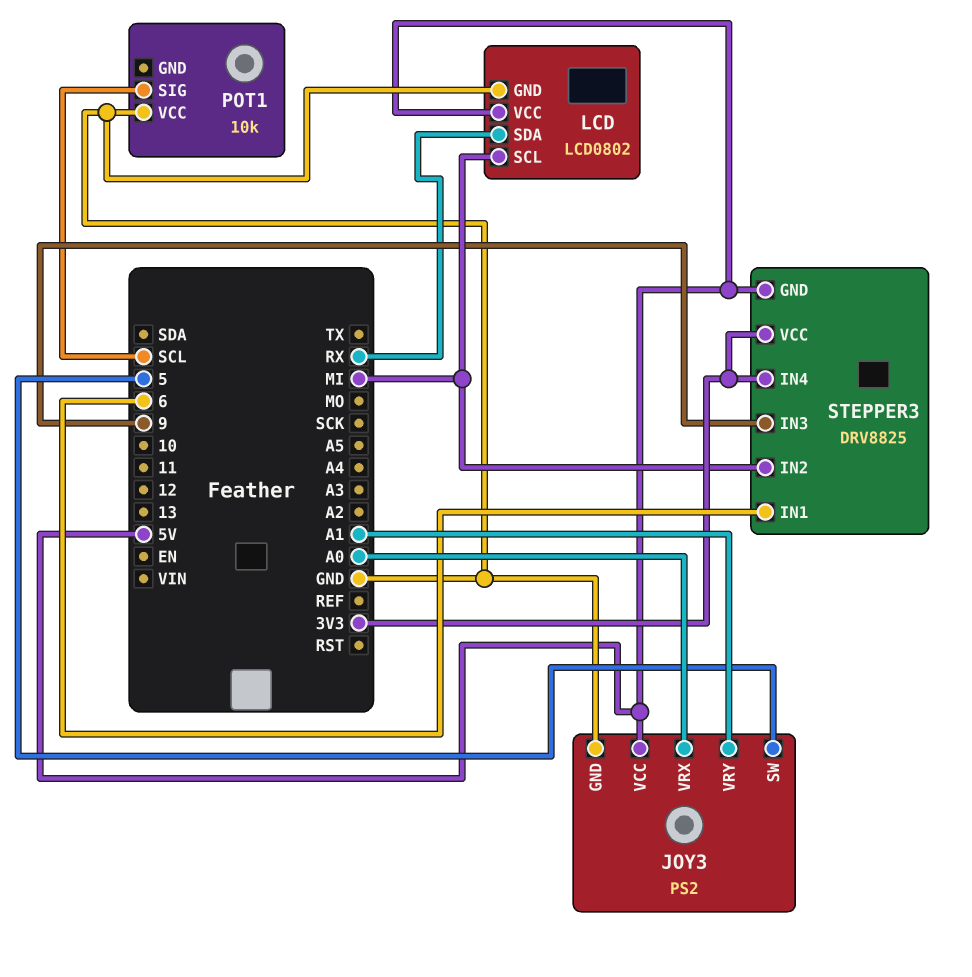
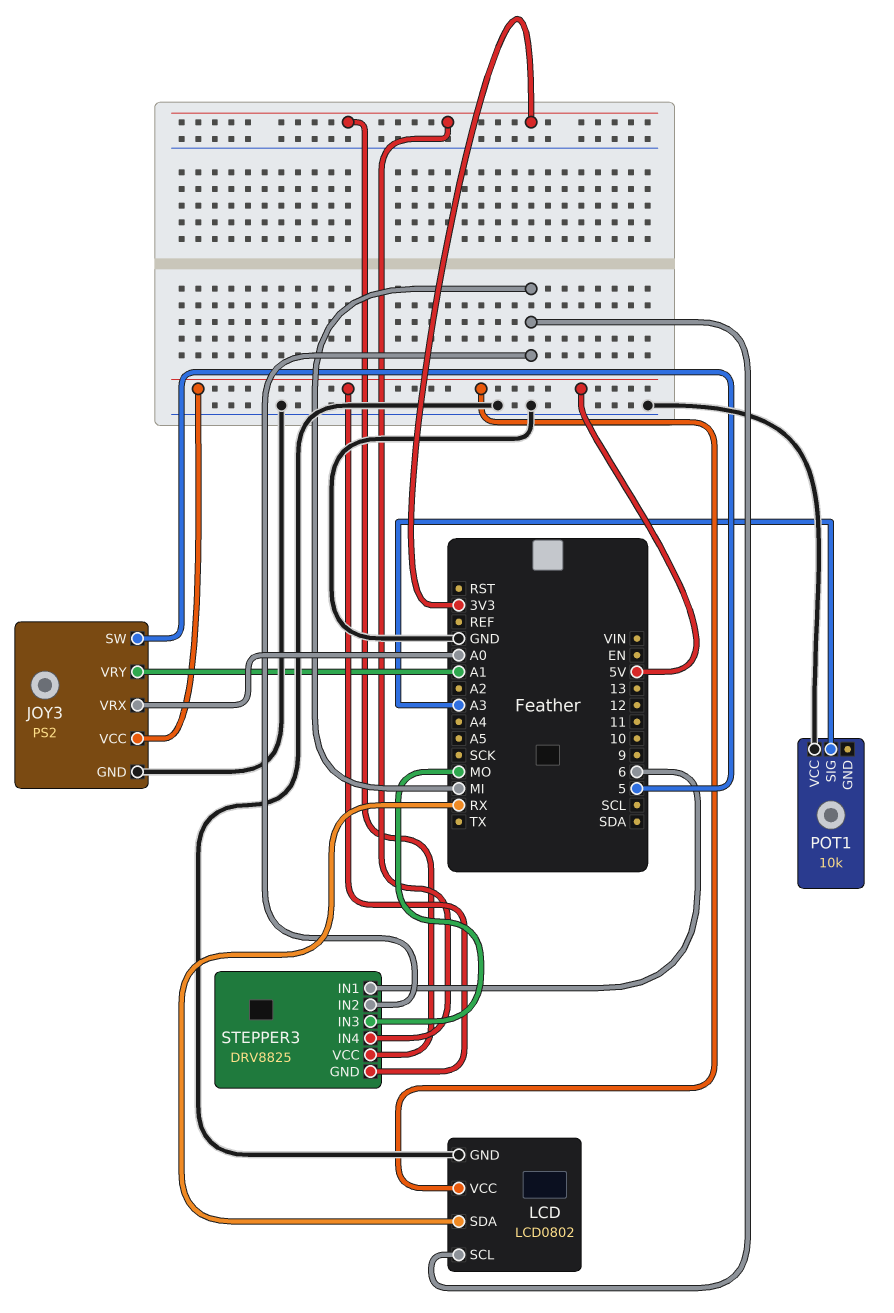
POT1 pin SIG: SCL -> A3
STEPPER3 pin IN3: 9 -> MO

